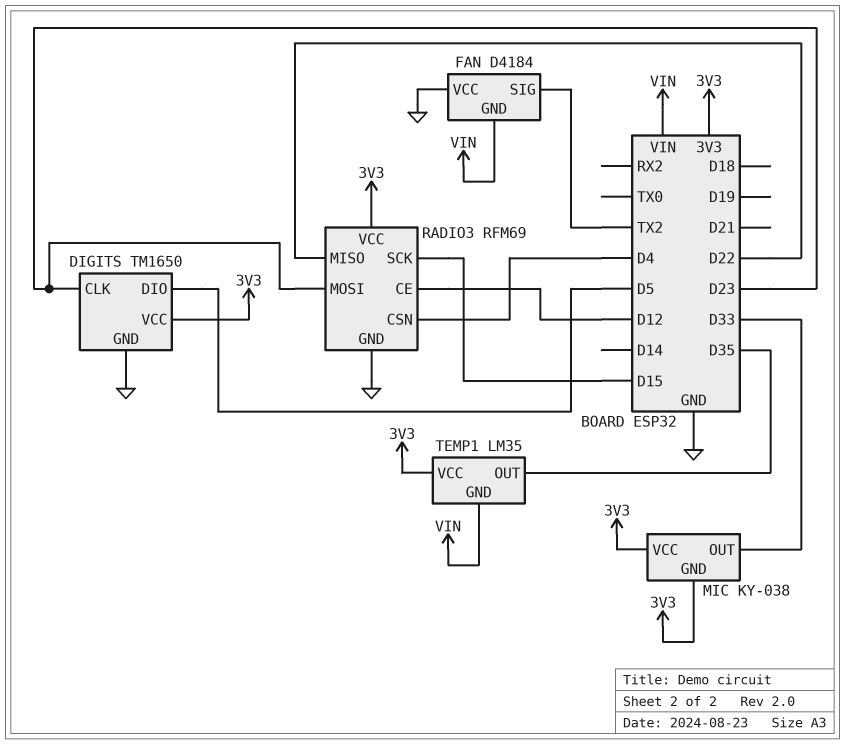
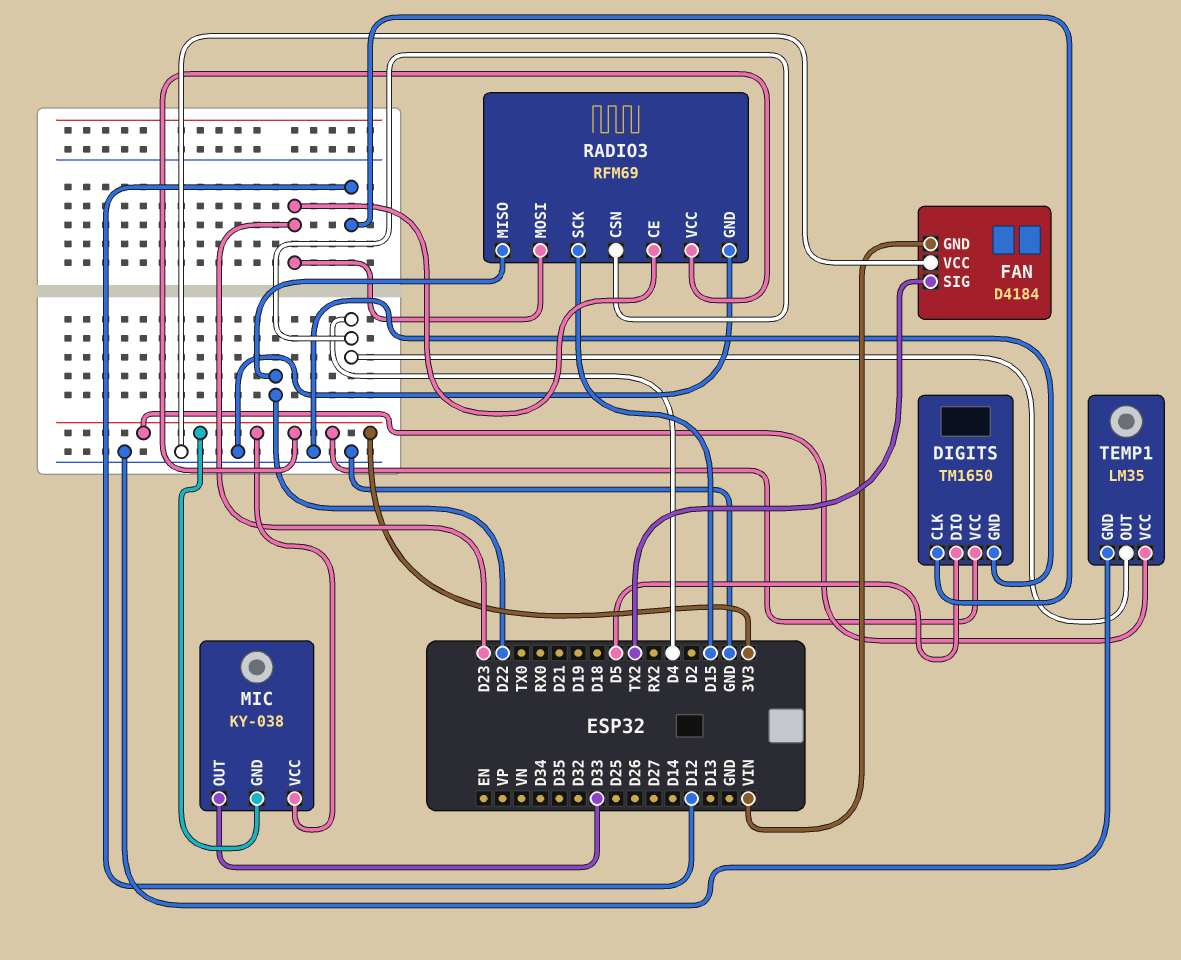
DIGITS pin CLK: D23 -> D12
RADIO3 pin CE: D12 -> D23
TEMP1 pin GND: VIN -> GND
TEMP1 pin OUT: D35 -> D4

